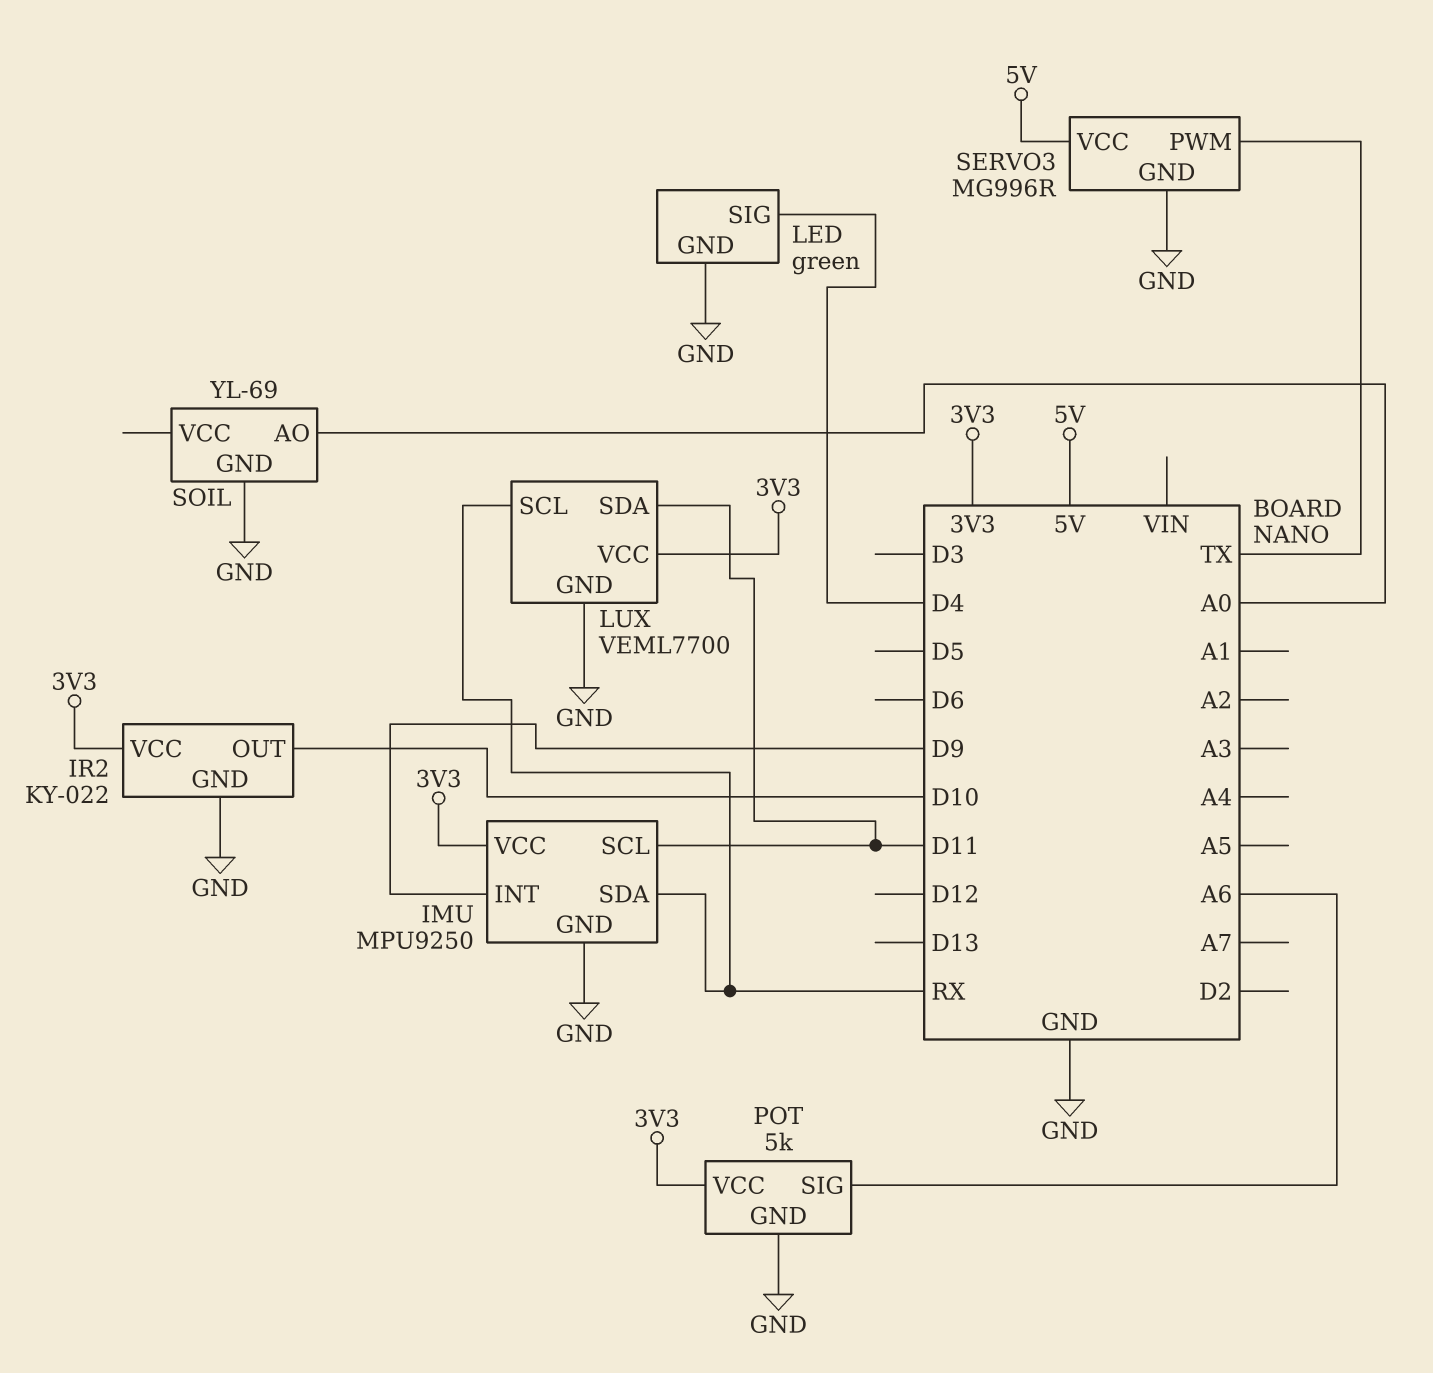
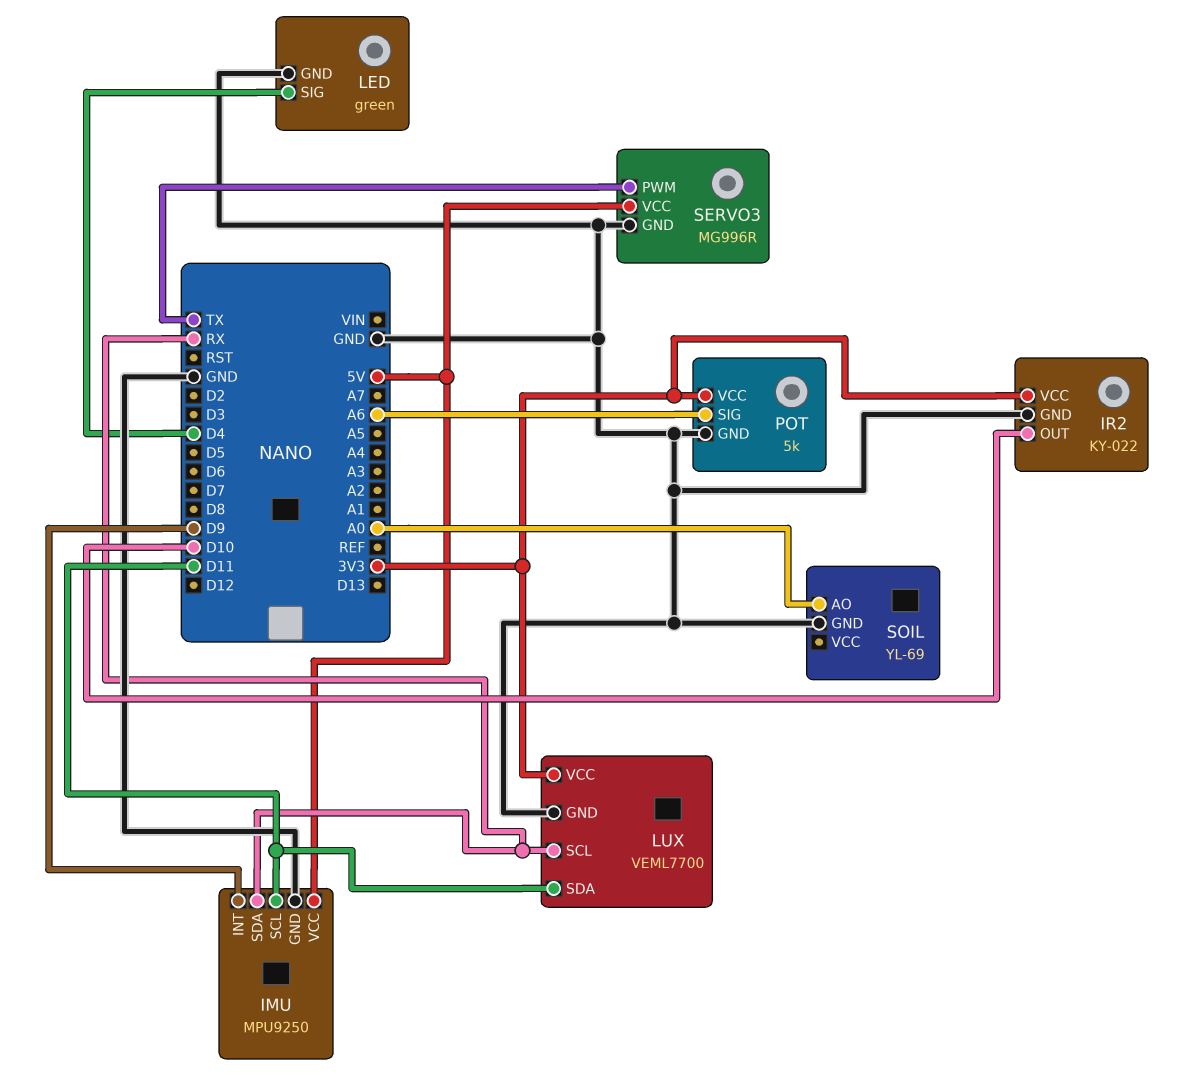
IMU pin VCC: 3V3 -> 5V

